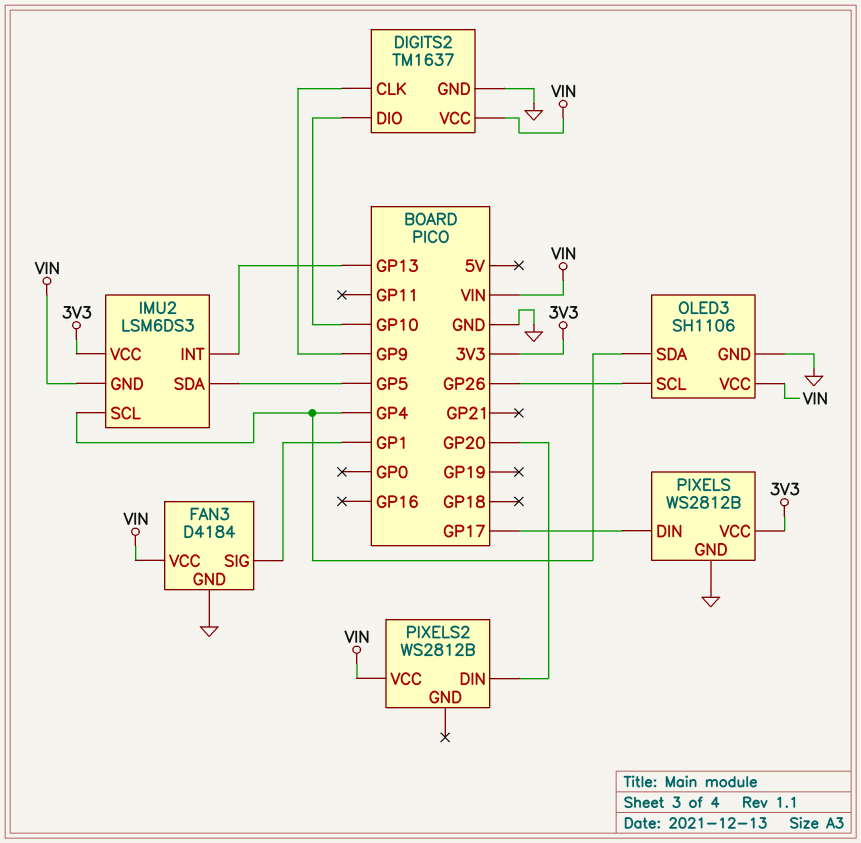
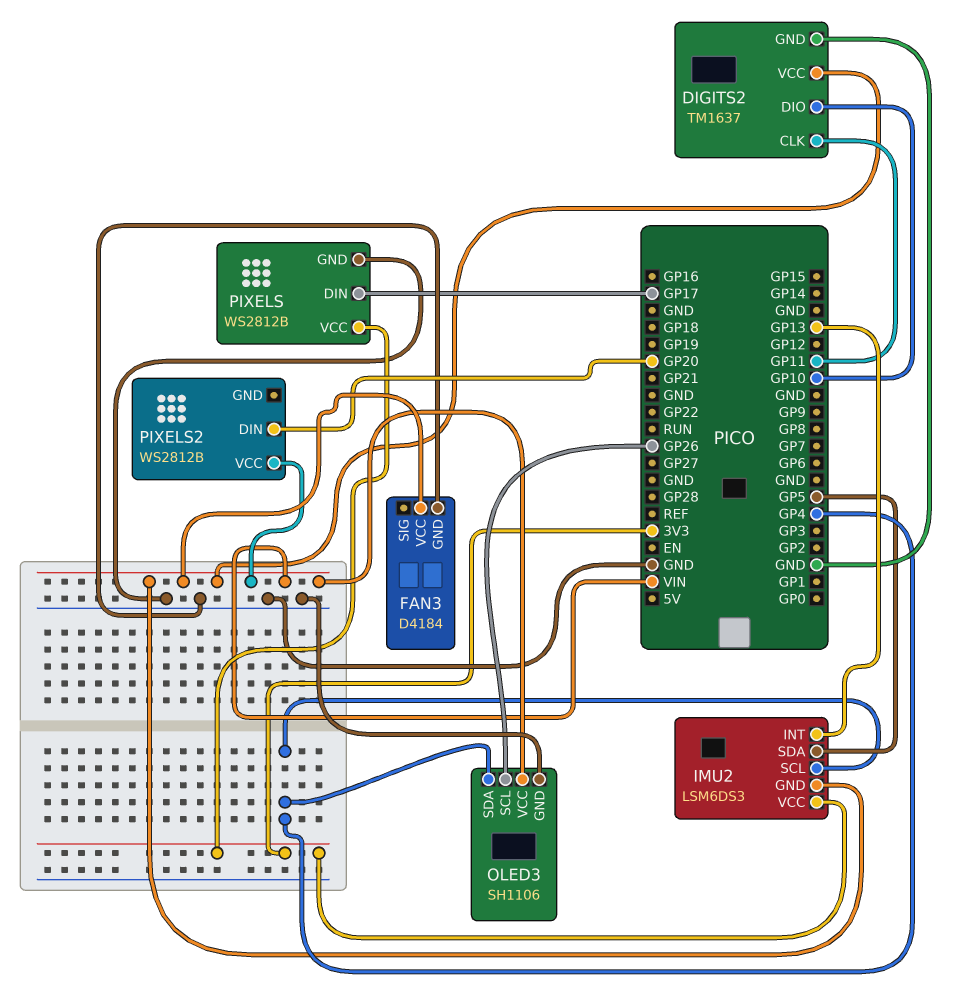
DIGITS2 pin CLK: GP9 -> GP11
FAN3 pin SIG: GP1 -> none

